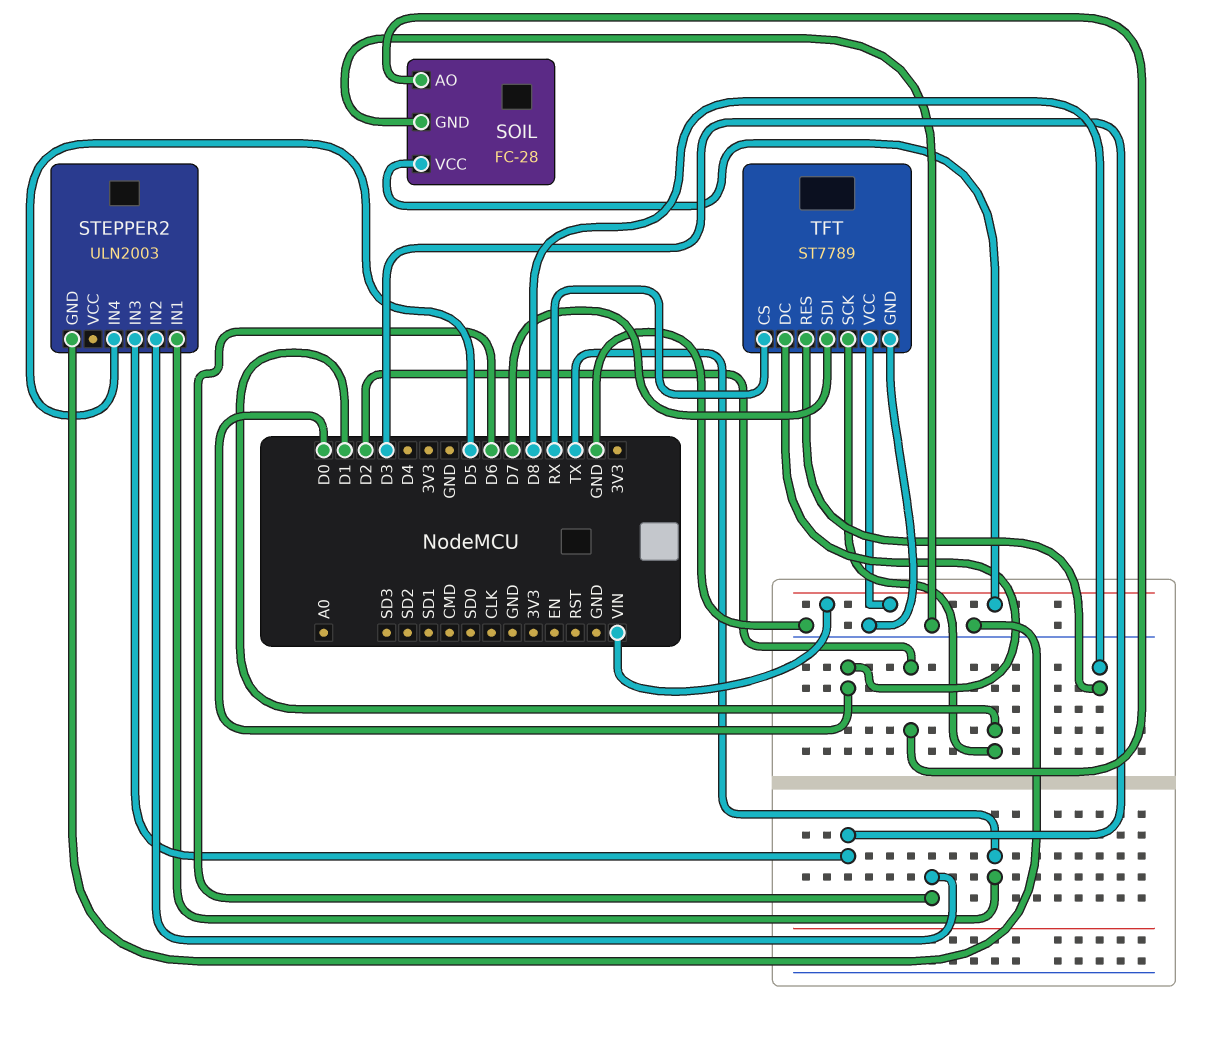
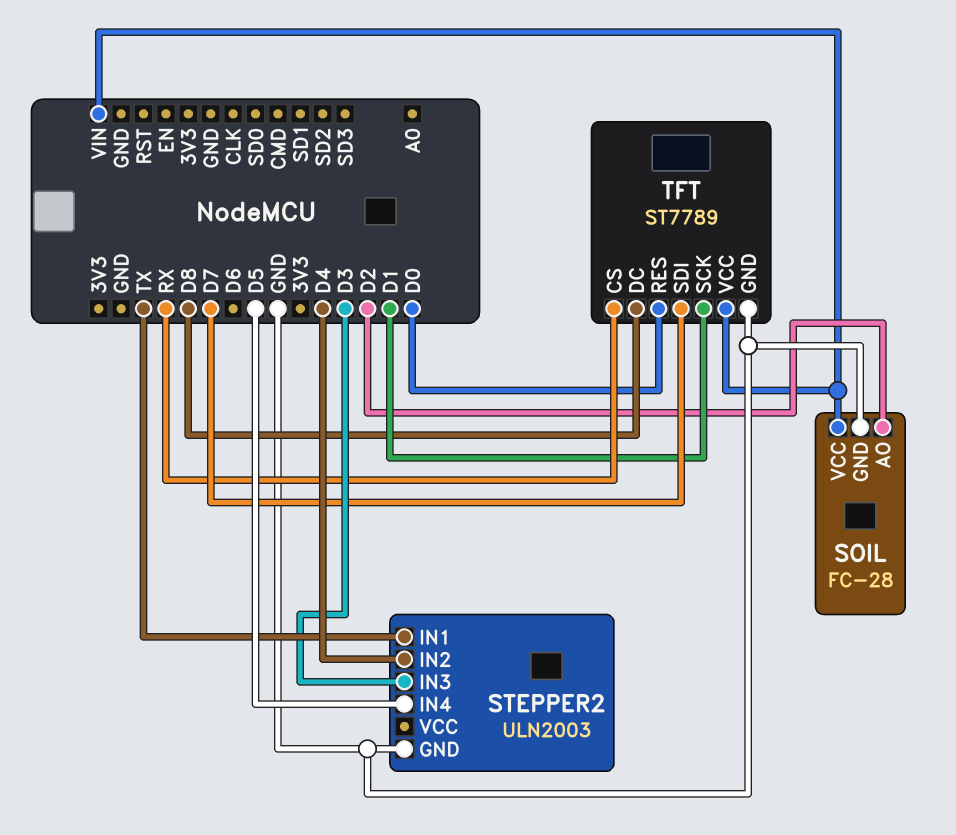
STEPPER2 pin IN2: D6 -> D4
TFT pin DC: D0 -> D8
TFT pin RES: D8 -> D0

